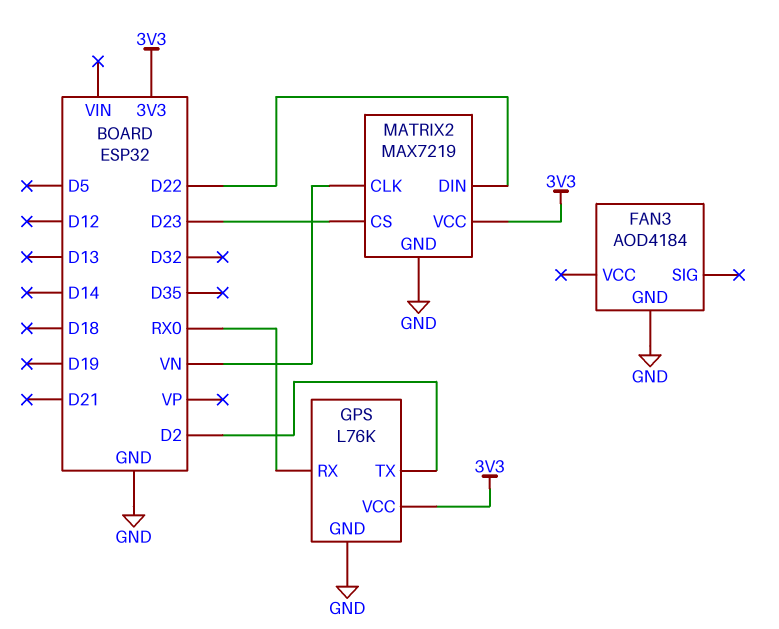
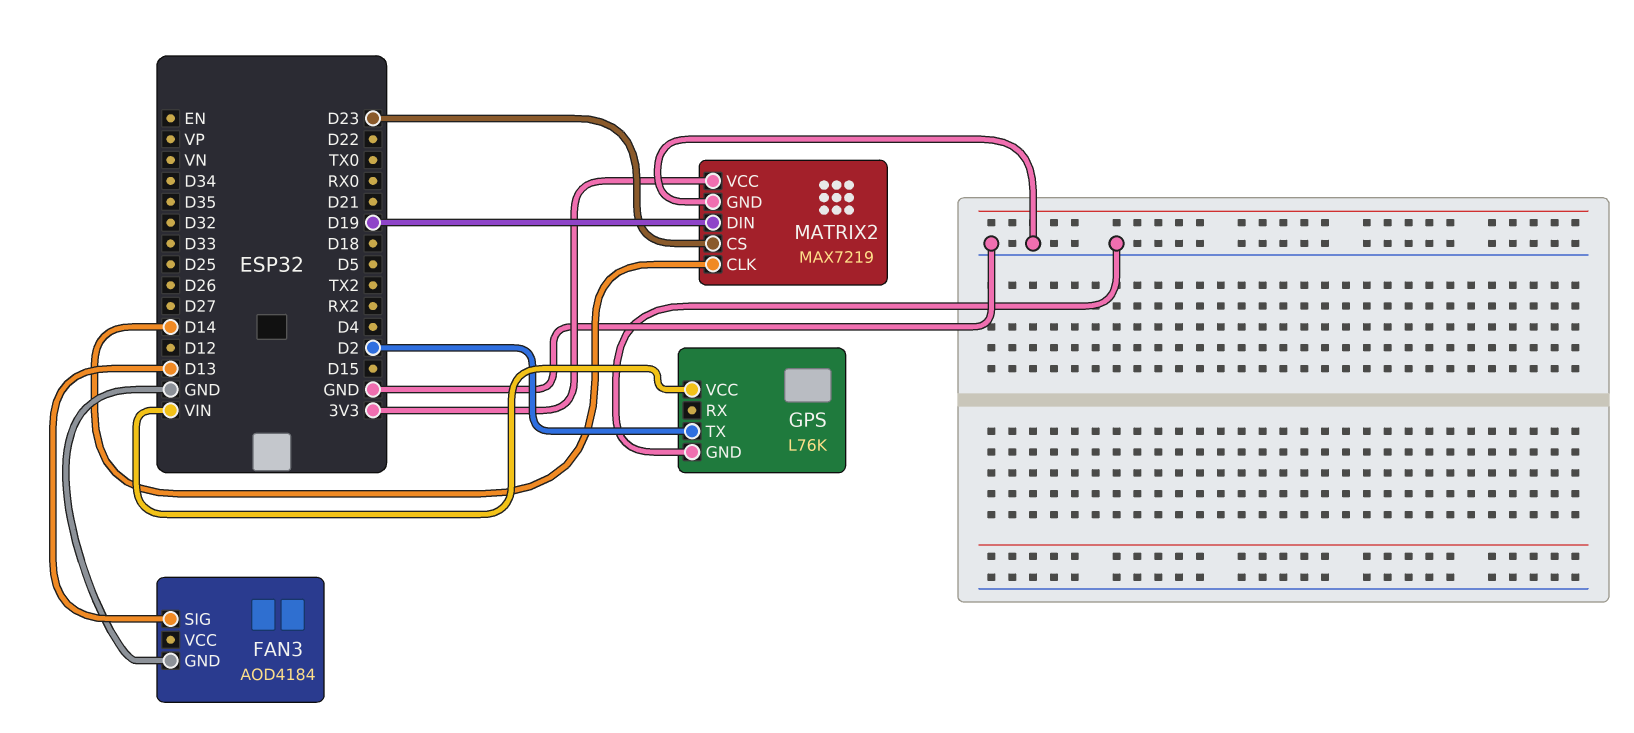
FAN3 pin SIG: none -> D13
GPS pin RX: RX0 -> none
GPS pin VCC: 3V3 -> VIN
MATRIX2 pin CLK: VN -> D14
MATRIX2 pin DIN: D22 -> D19

